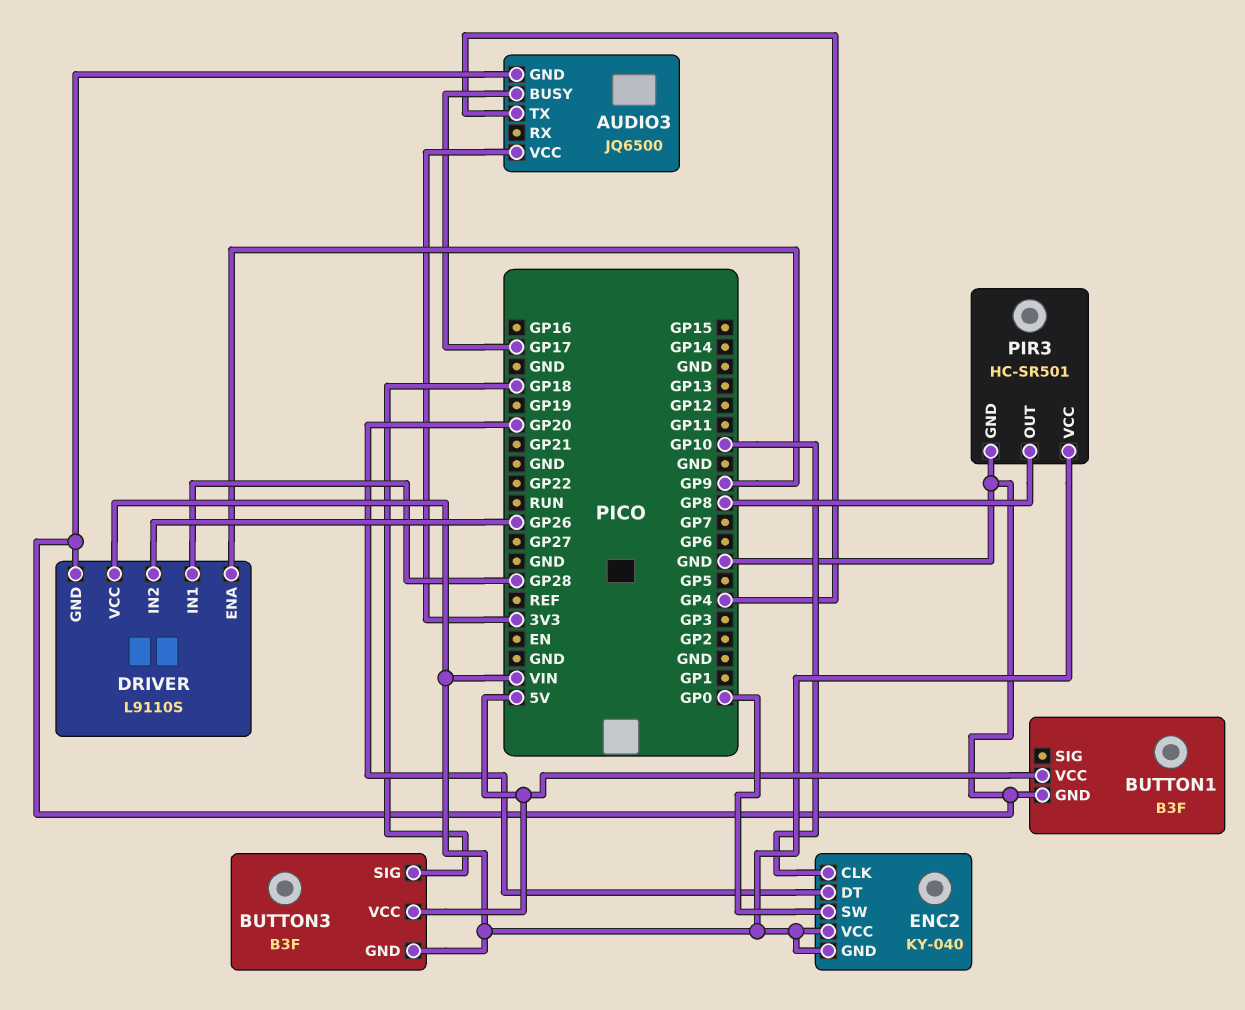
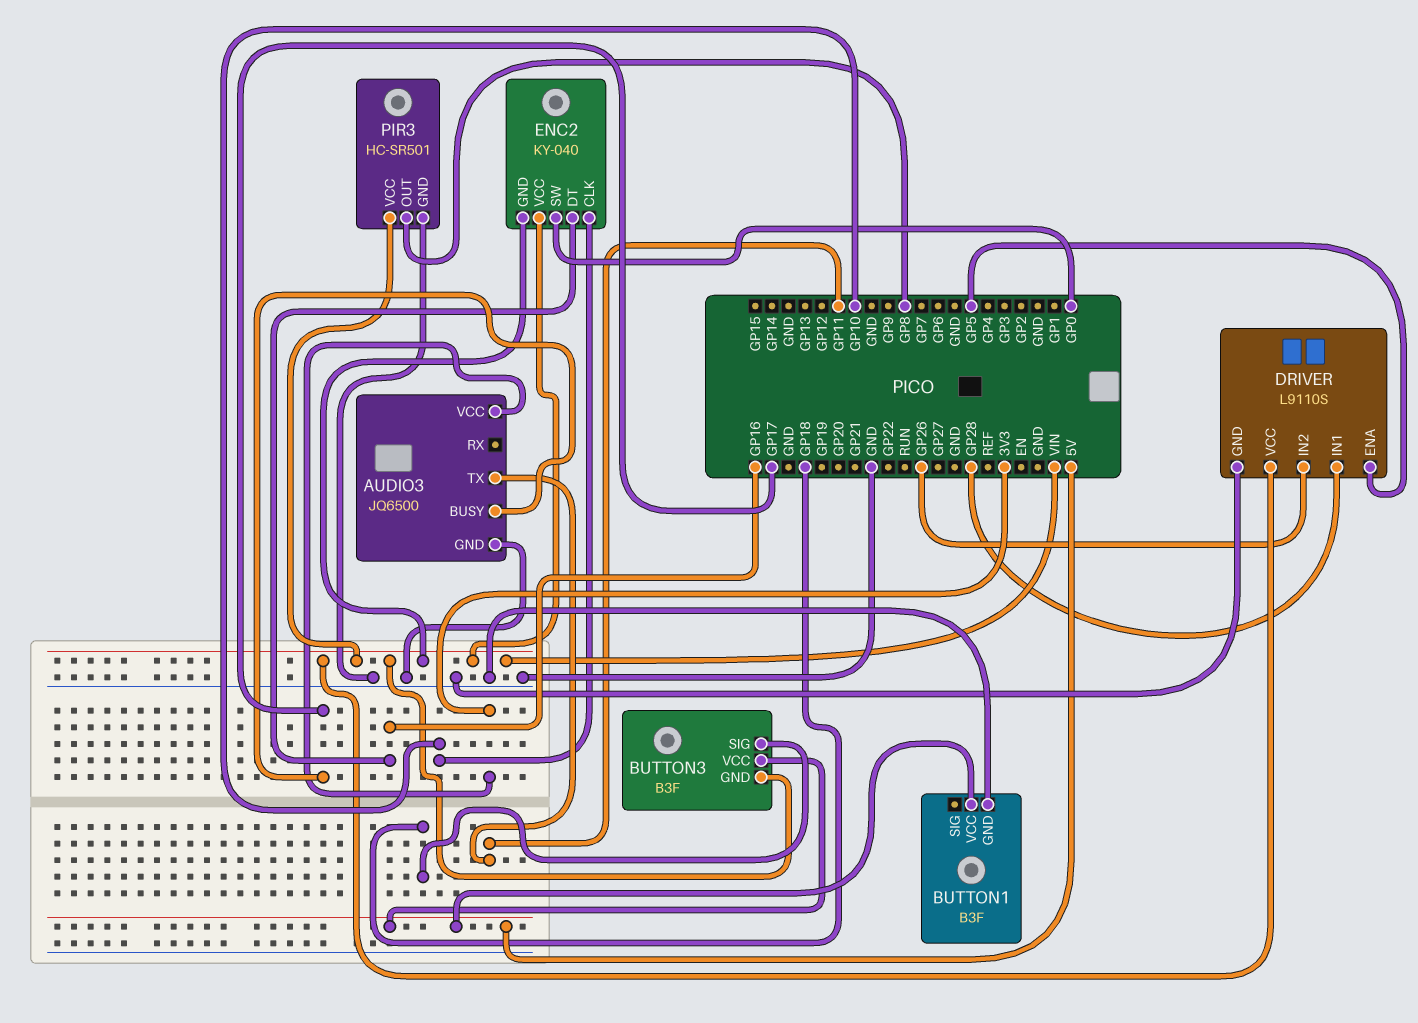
AUDIO3 pin TX: GP4 -> GP11
DRIVER pin ENA: GP9 -> GP5
ENC2 pin DT: GP20 -> GP16

